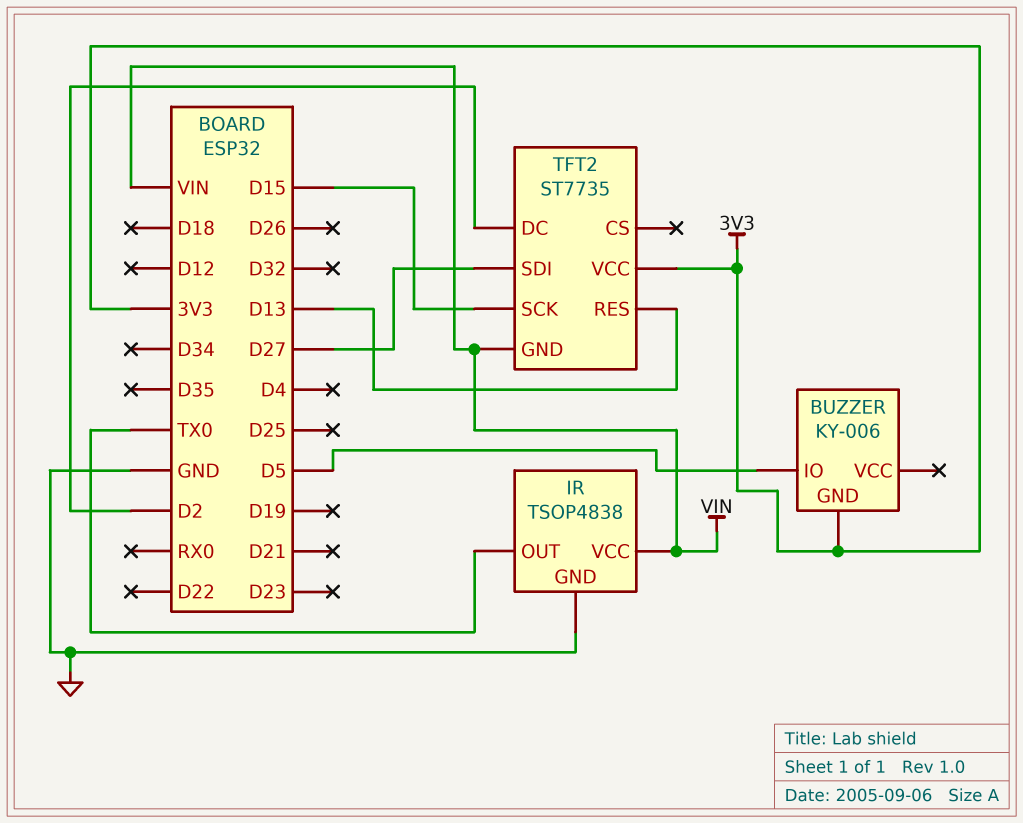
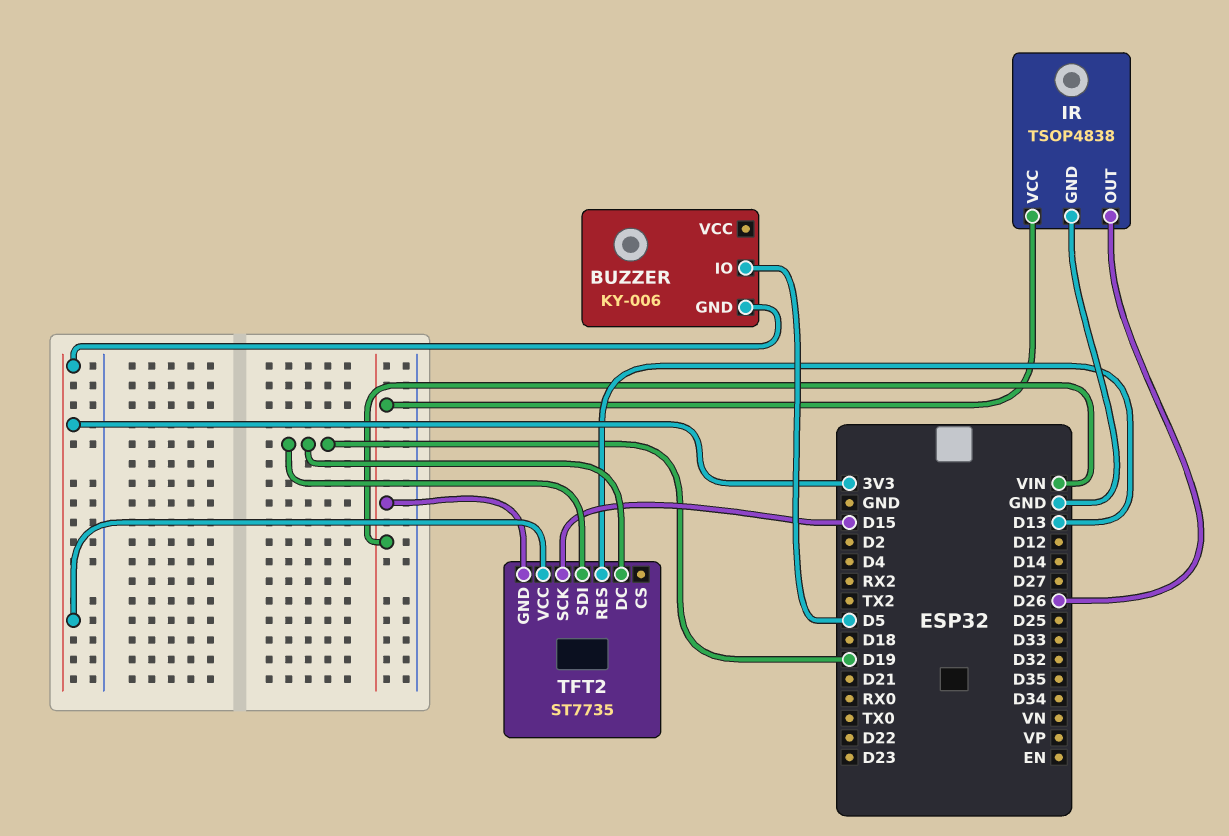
IR pin OUT: TX0 -> D26
TFT2 pin DC: D2 -> D19
TFT2 pin SDI: D27 -> D19

